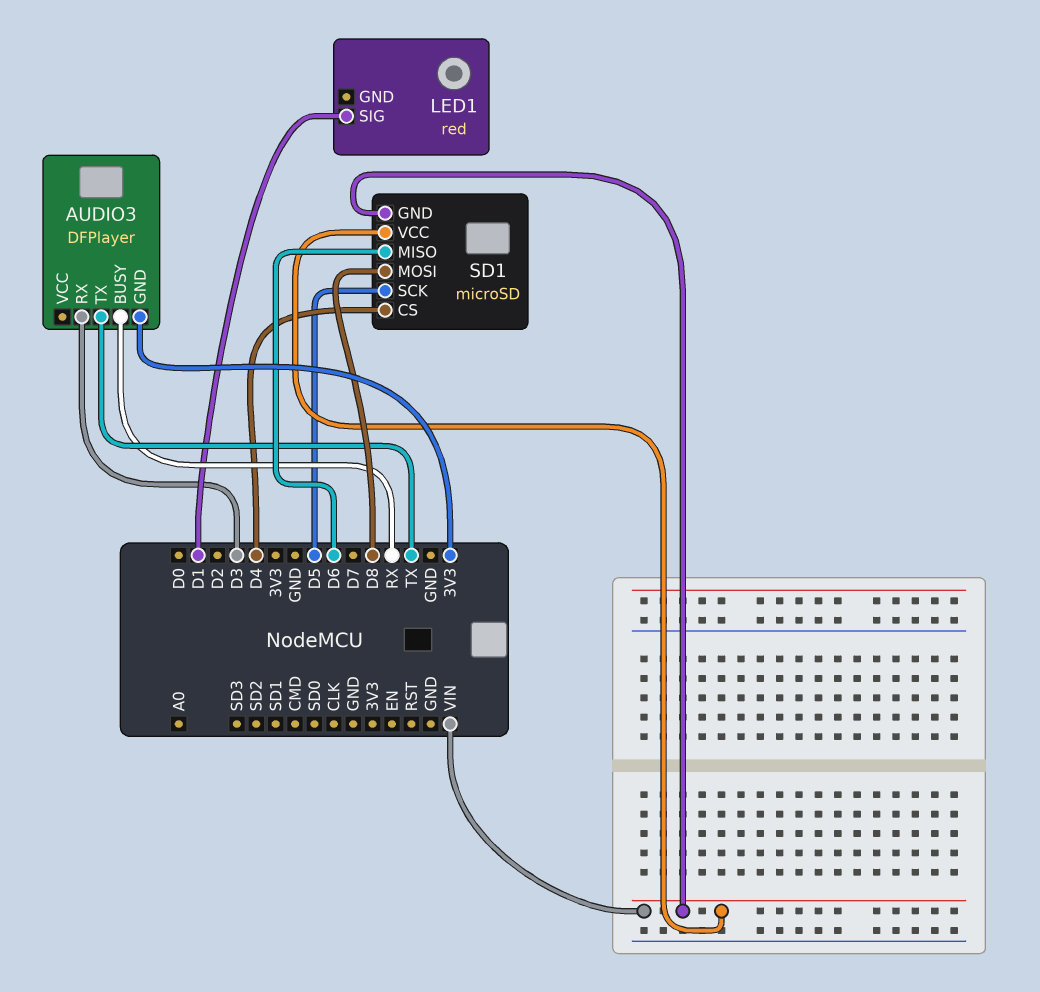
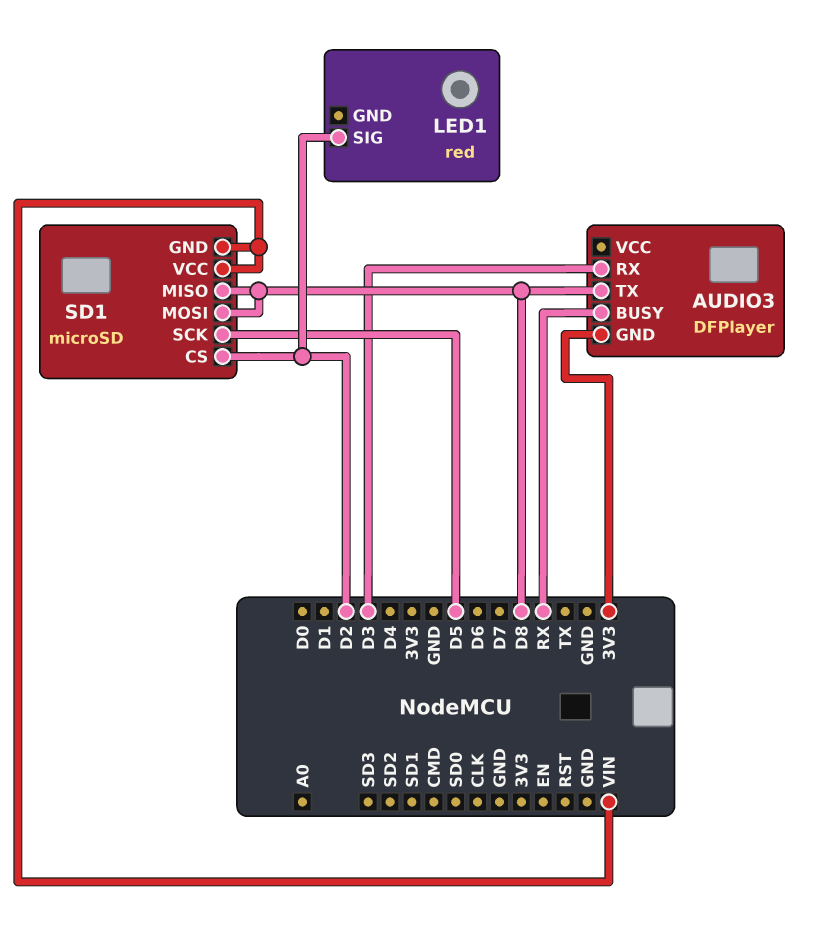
AUDIO3 pin TX: TX -> D8
LED1 pin SIG: D1 -> D2
SD1 pin CS: D4 -> D2
SD1 pin MISO: D6 -> D8

